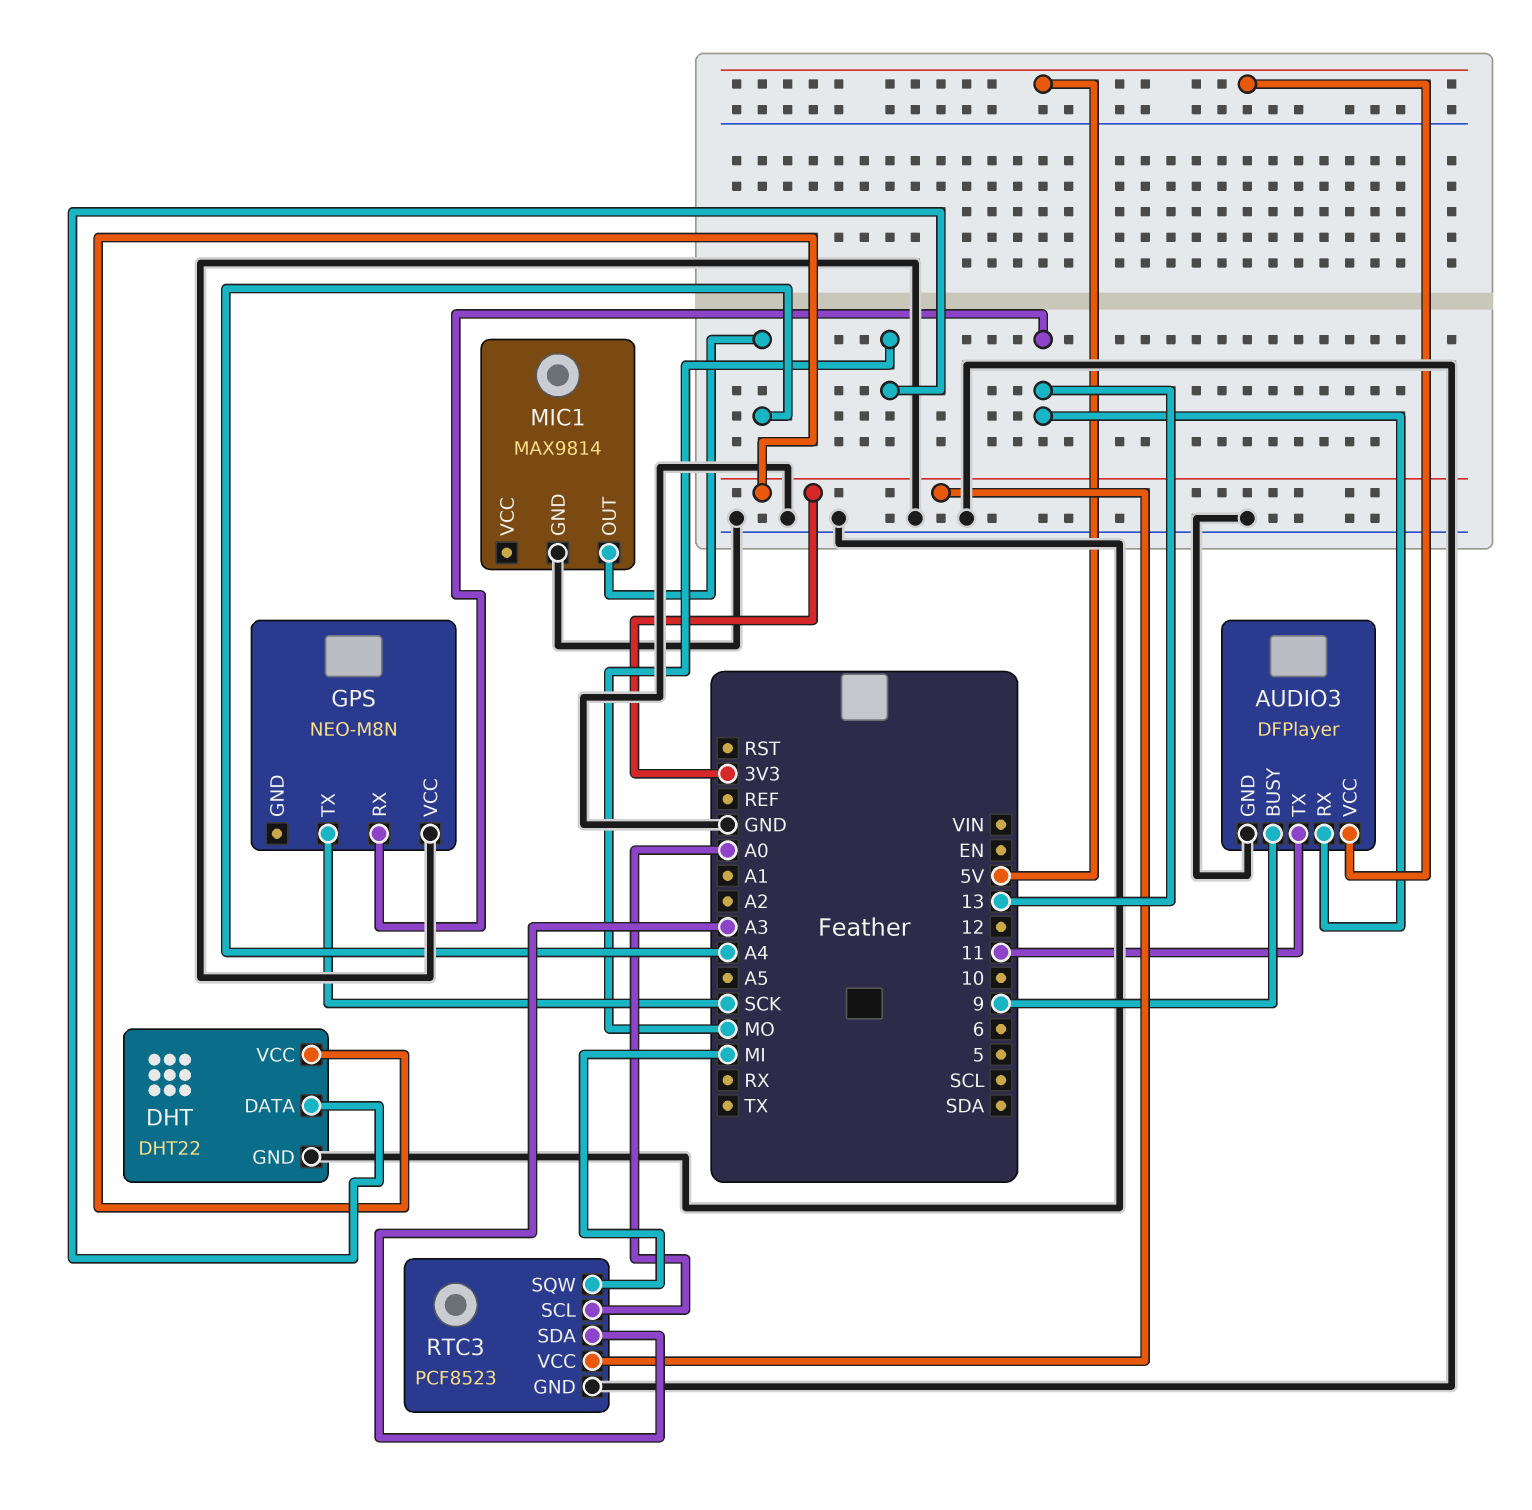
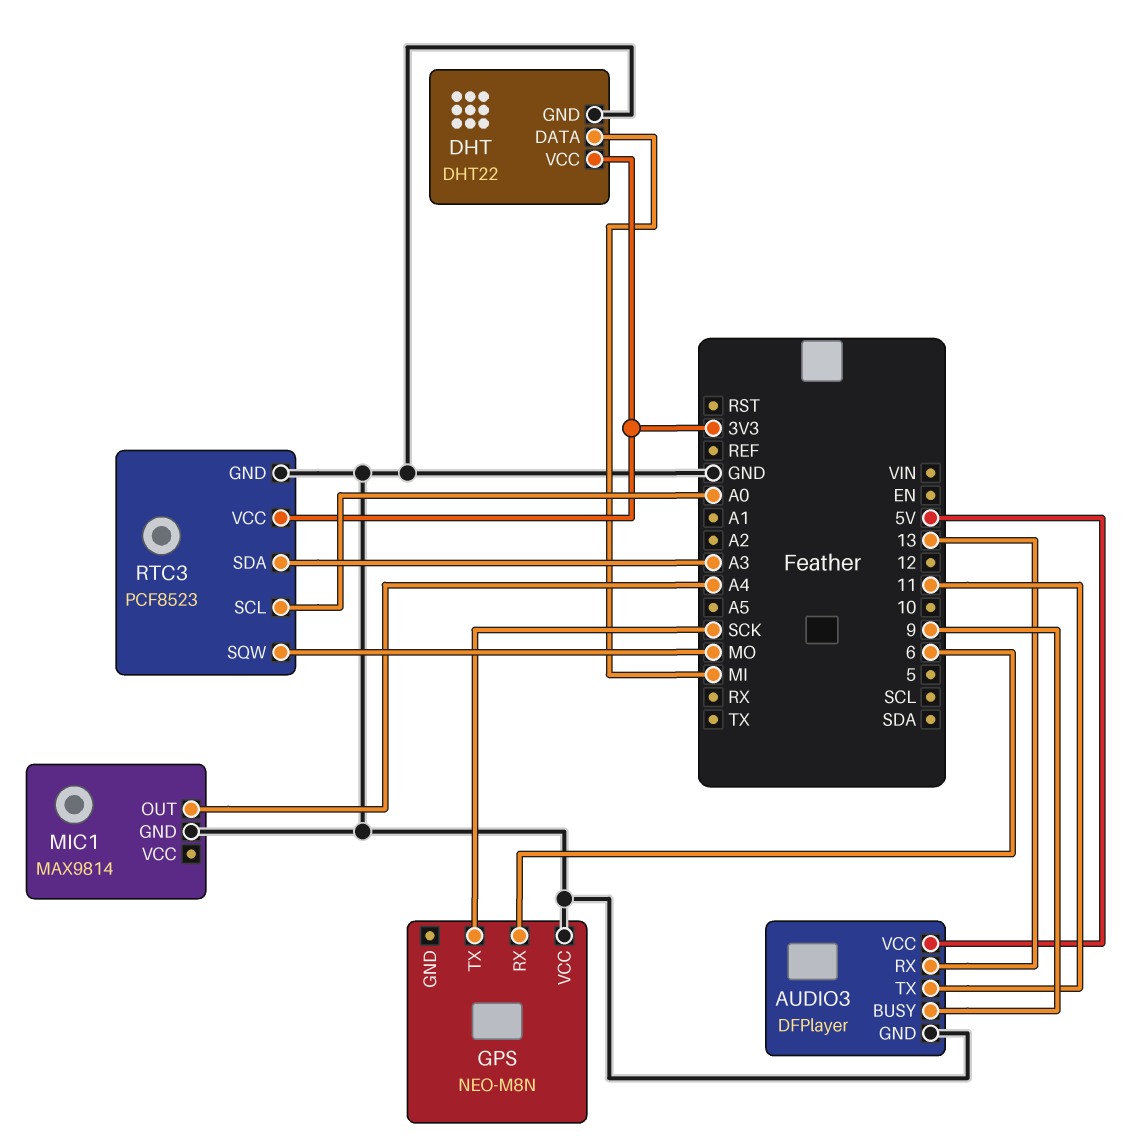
DHT pin DATA: MO -> MI
GPS pin RX: 13 -> 6
RTC3 pin SQW: MI -> MO

